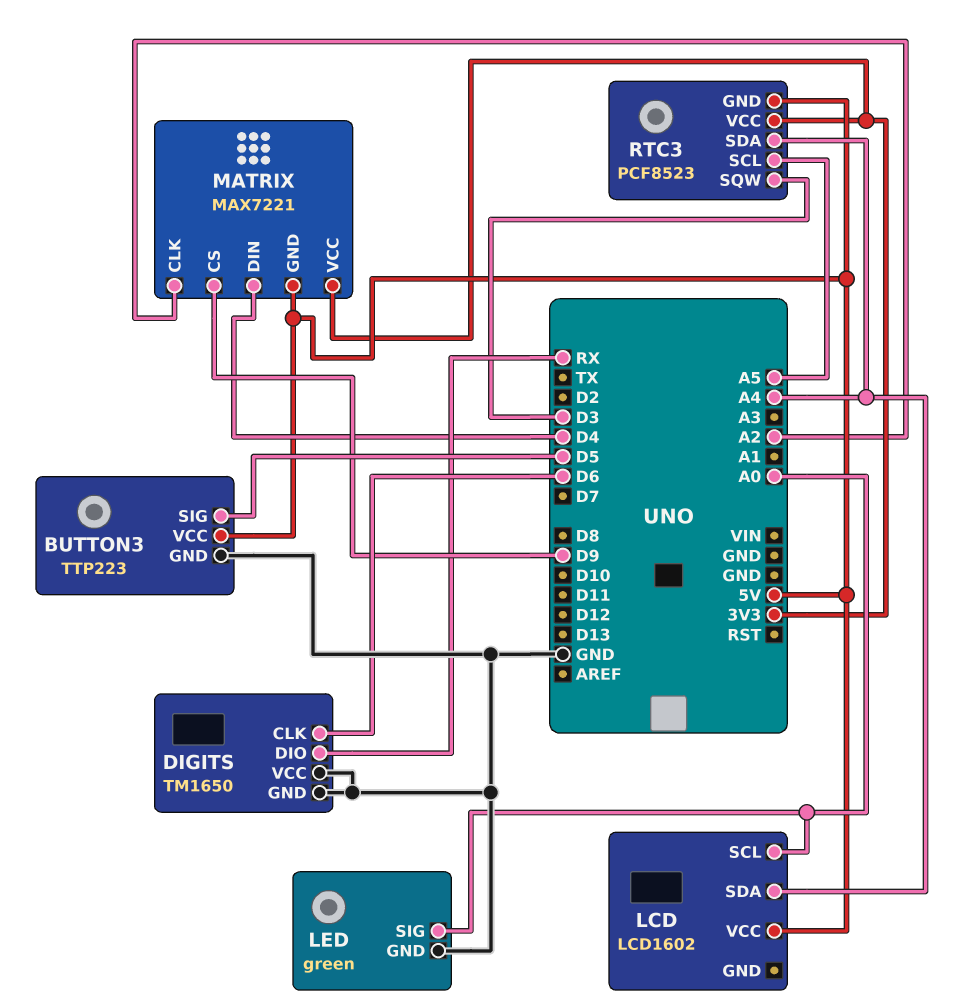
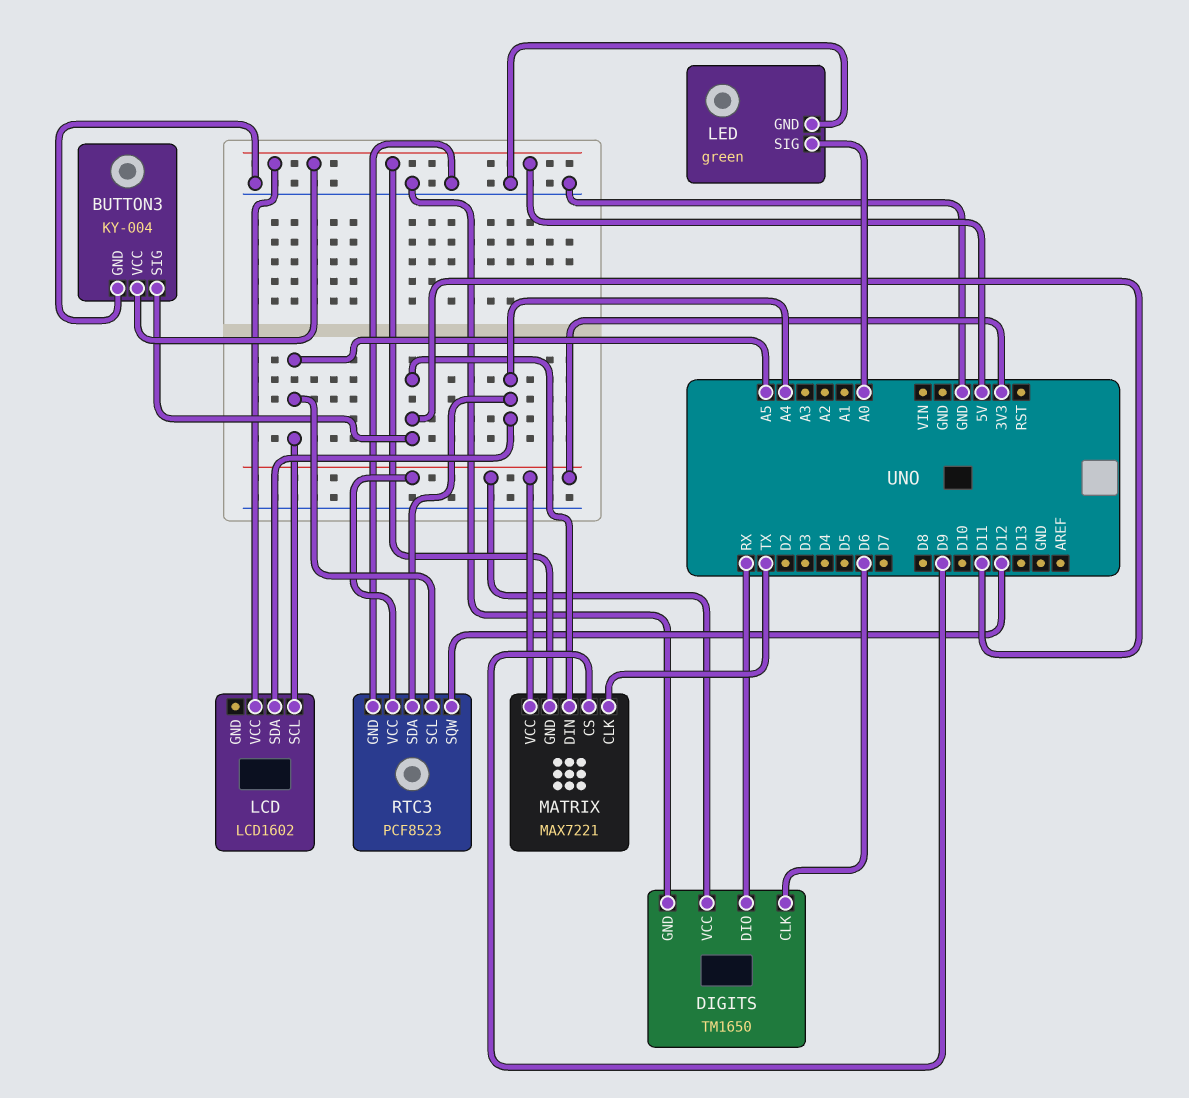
BUTTON3: TTP223 -> KY-004
BUTTON3 pin SIG: D5 -> D11
DIGITS pin VCC: GND -> 3V3
LCD pin SCL: A0 -> A5
MATRIX pin CLK: A2 -> TX
MATRIX pin DIN: D4 -> D11
RTC3 pin GND: 5V -> GND
RTC3 pin SQW: D3 -> D12

